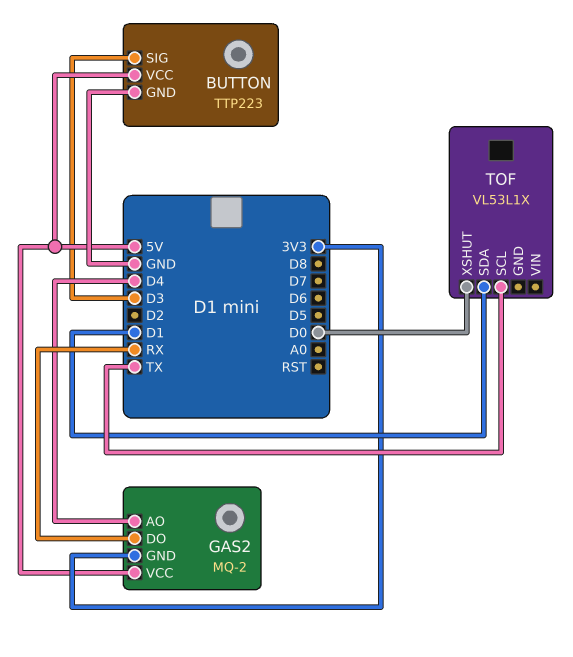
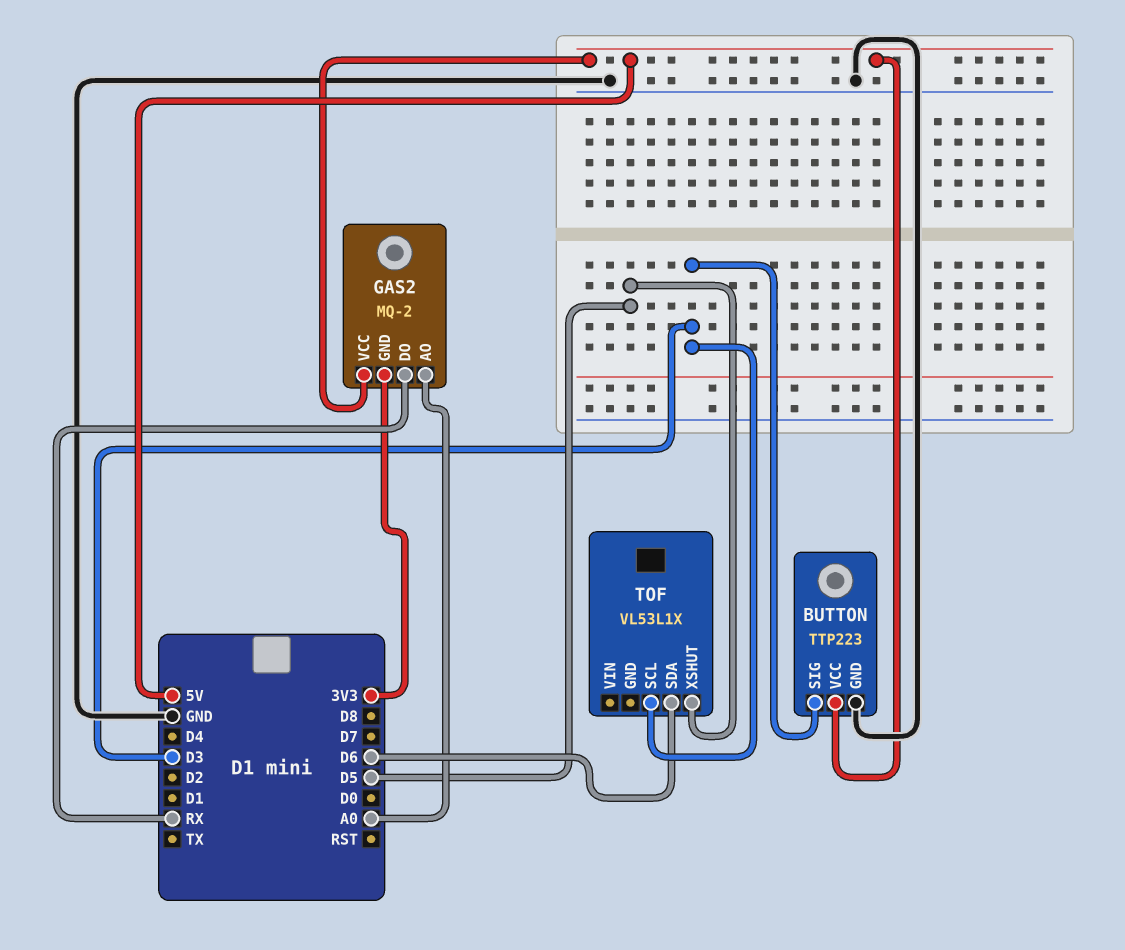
GAS2 pin AO: D4 -> A0
TOF pin SCL: TX -> D3
TOF pin SDA: D1 -> D6
TOF pin XSHUT: D0 -> D5

